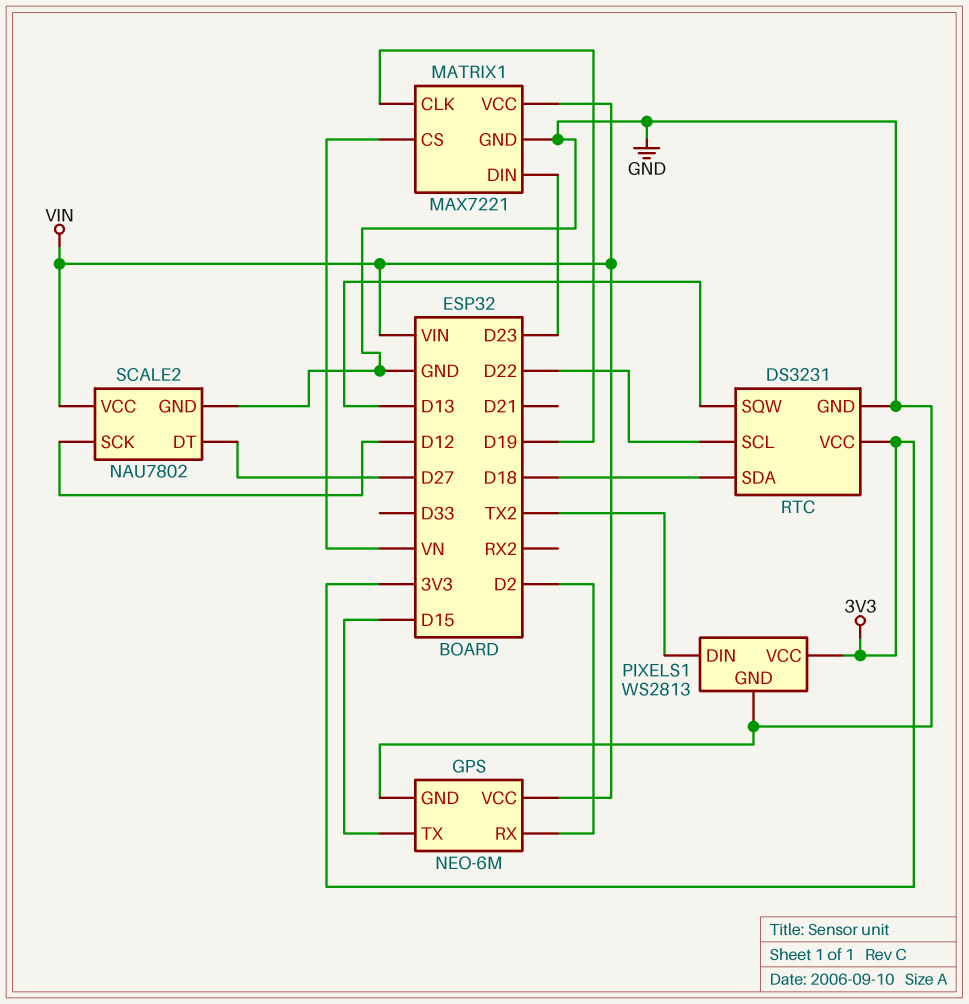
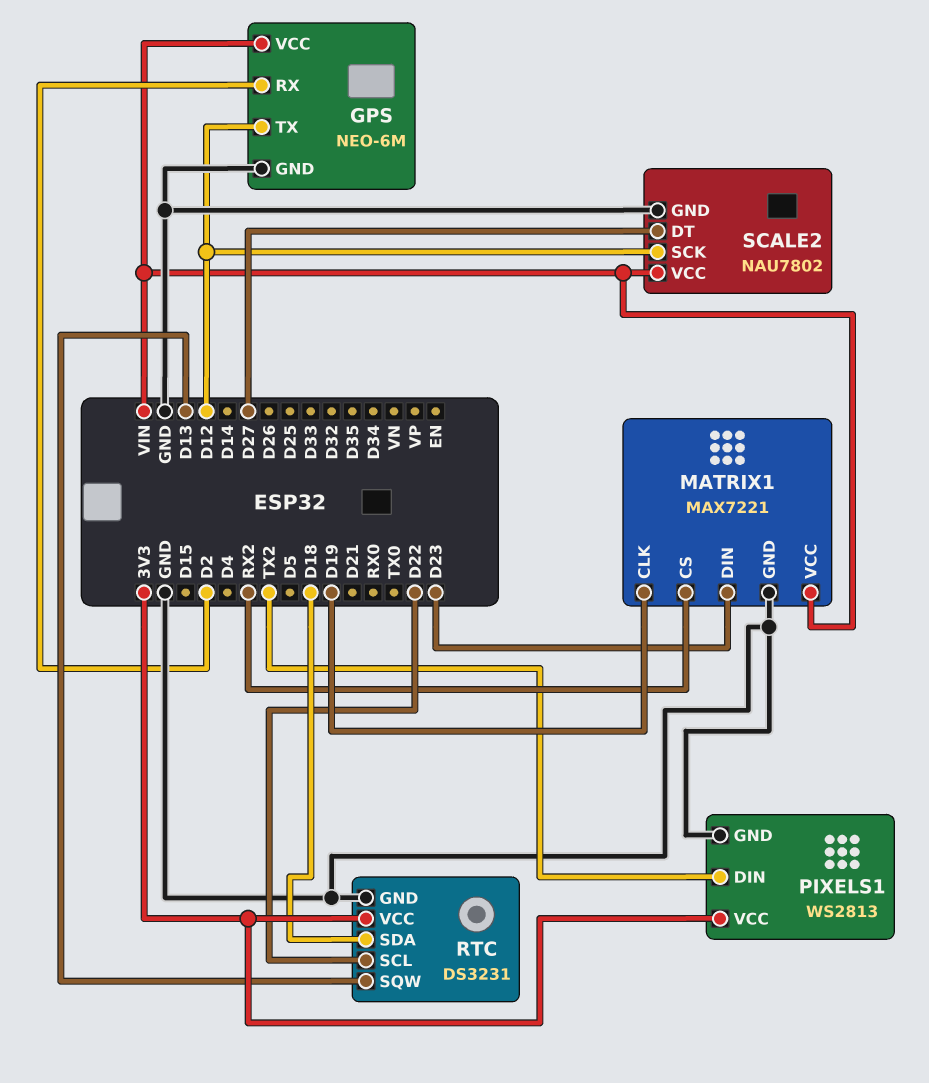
GPS pin TX: D15 -> D12
MATRIX1 pin CS: VN -> RX2

